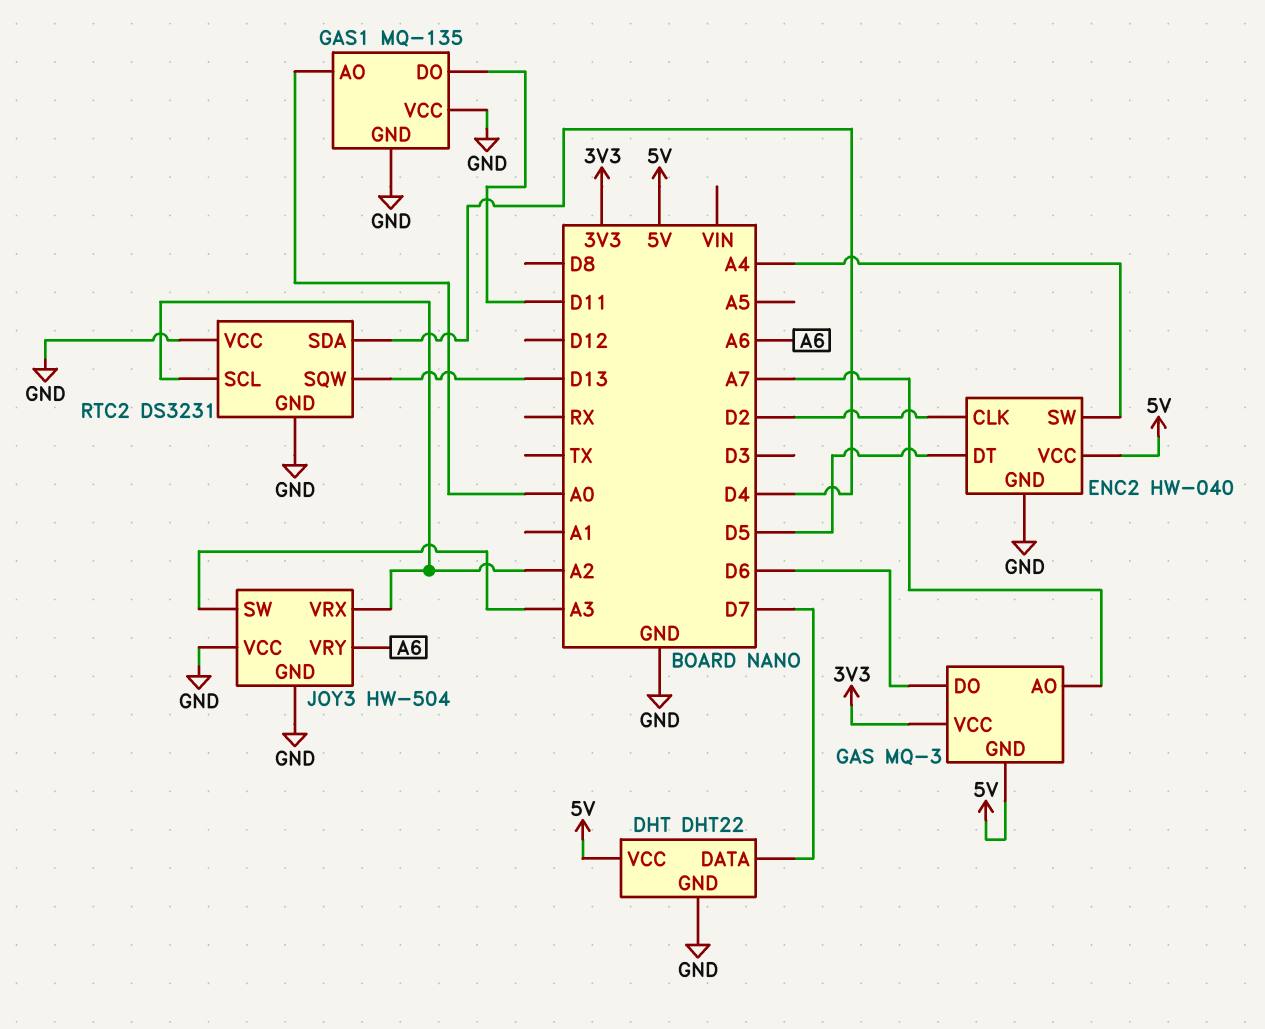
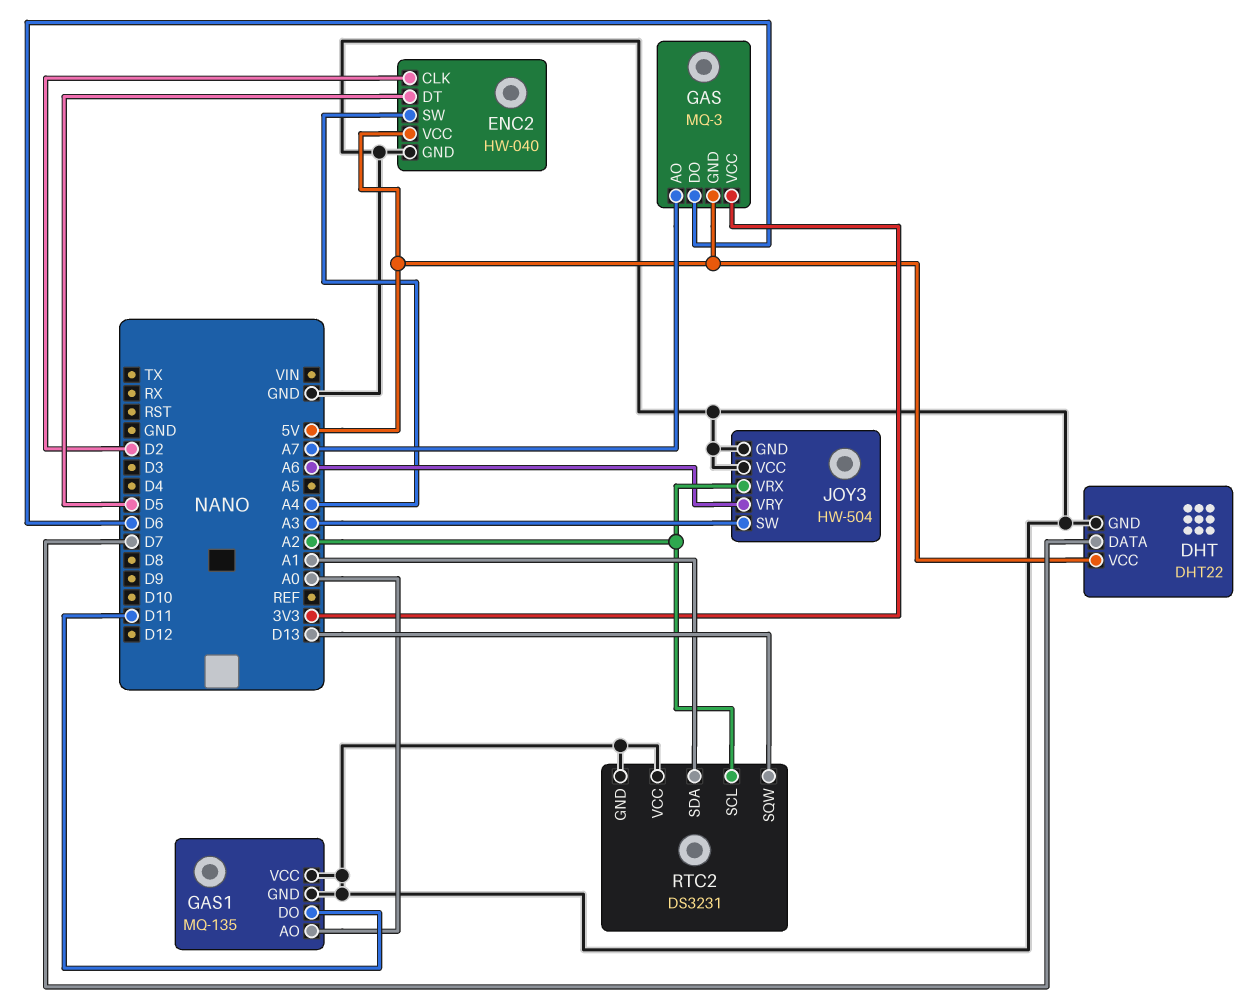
RTC2 pin SDA: D4 -> A1

